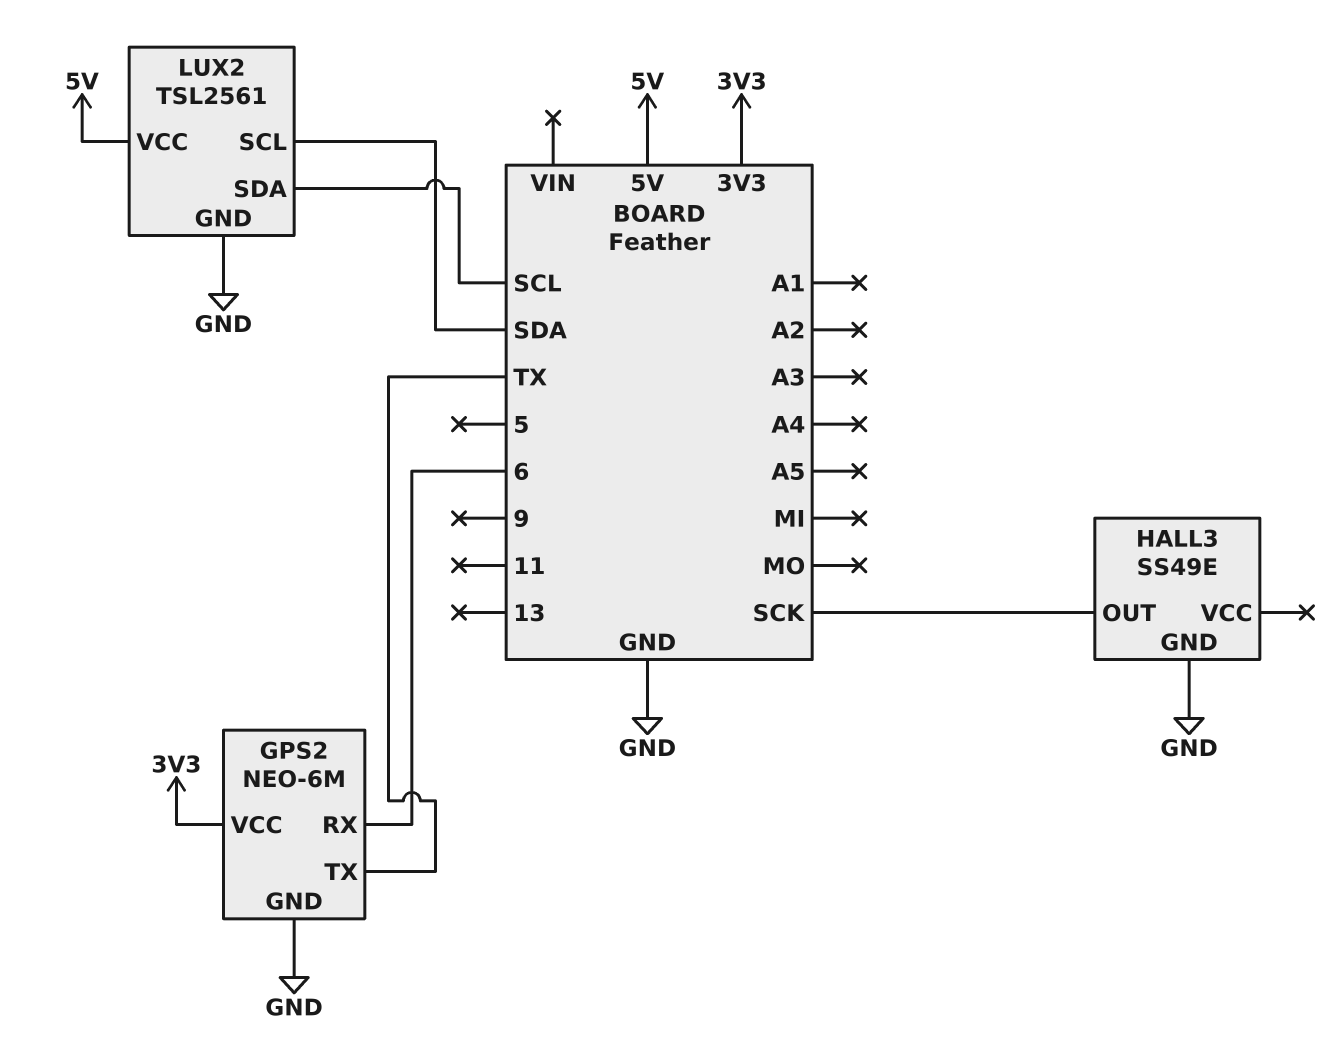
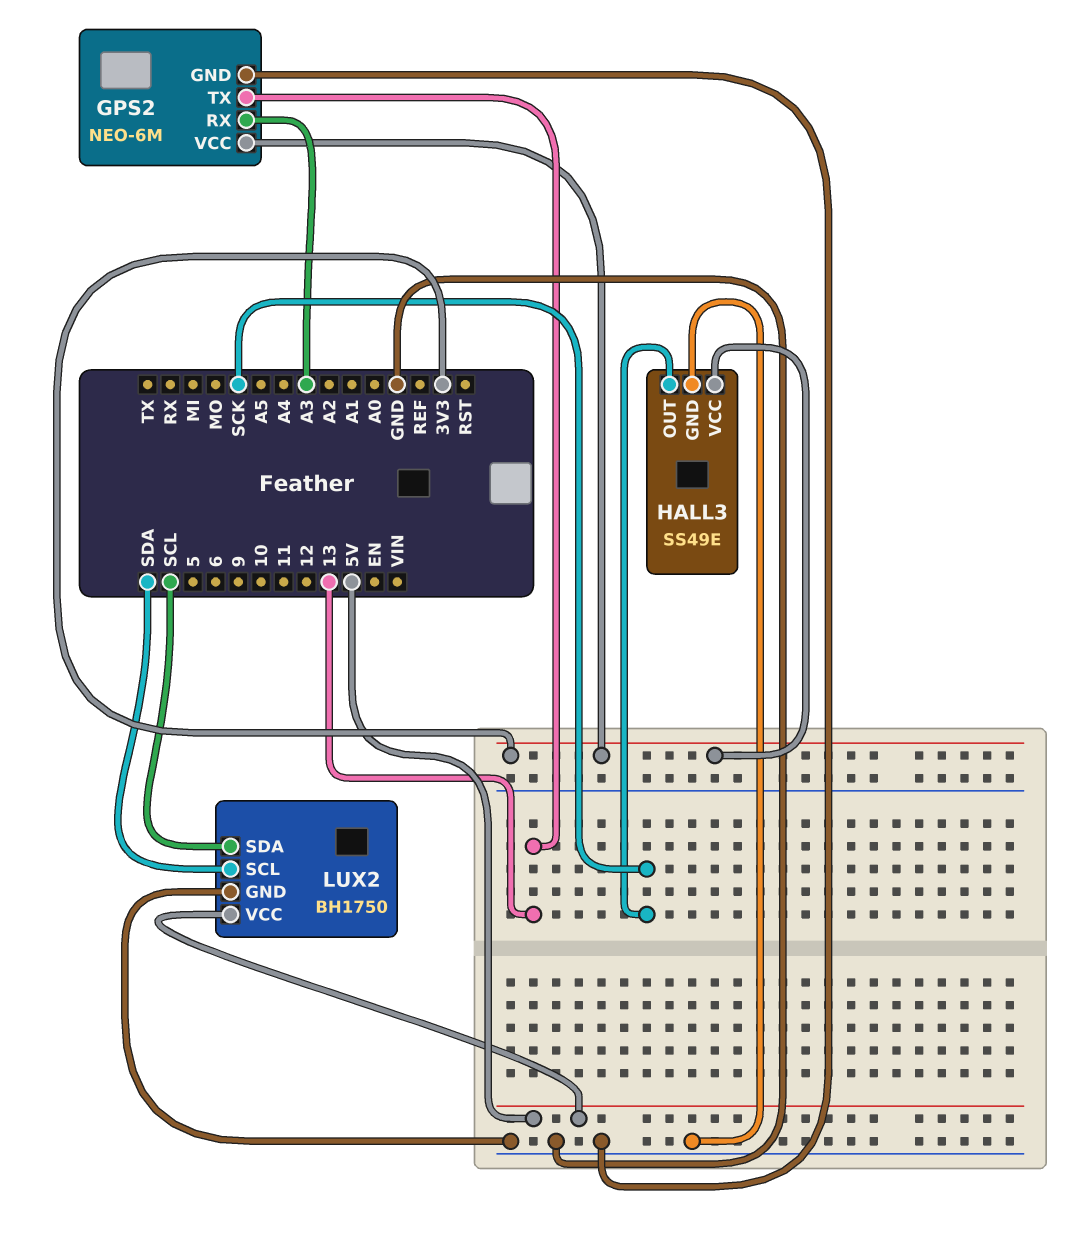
GPS2 pin RX: 6 -> A3
GPS2 pin TX: TX -> 13
HALL3 pin VCC: none -> 3V3
LUX2: TSL2561 -> BH1750

